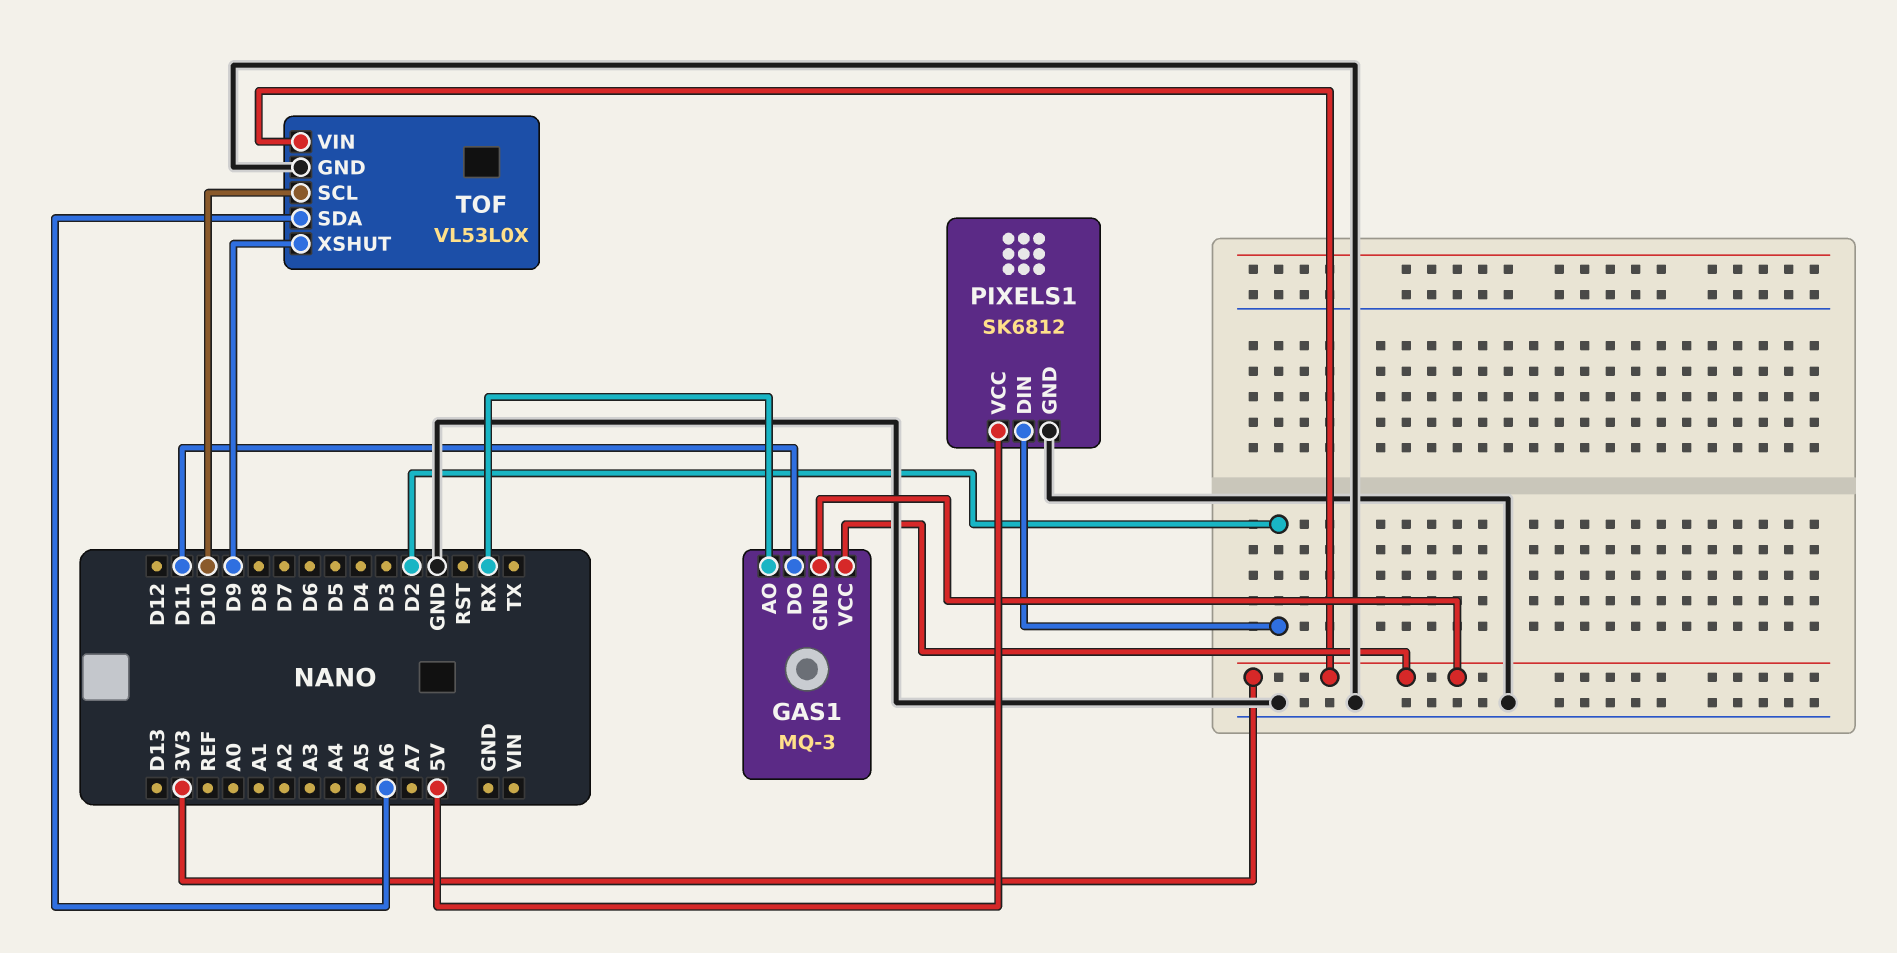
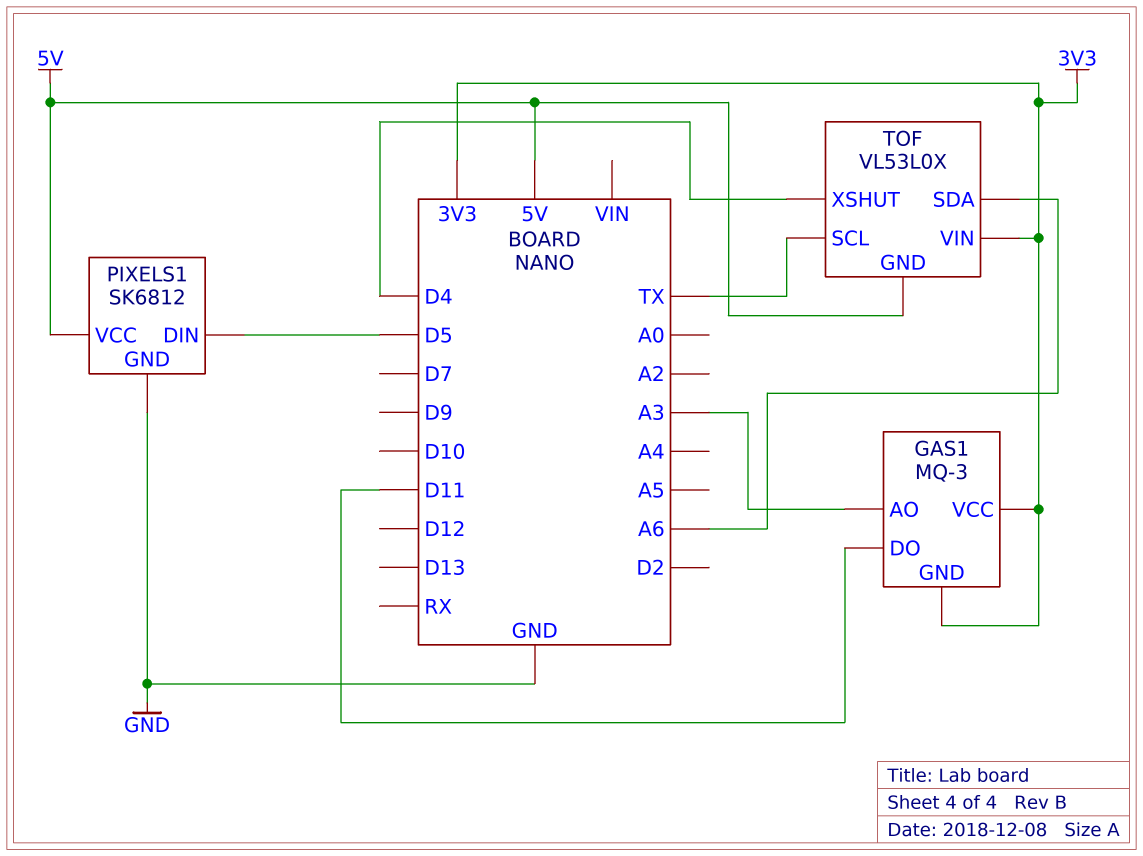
GAS1 pin AO: RX -> A3
PIXELS1 pin DIN: D2 -> D5
TOF pin GND: GND -> 5V
TOF pin SCL: D10 -> TX
TOF pin XSHUT: D9 -> D4

